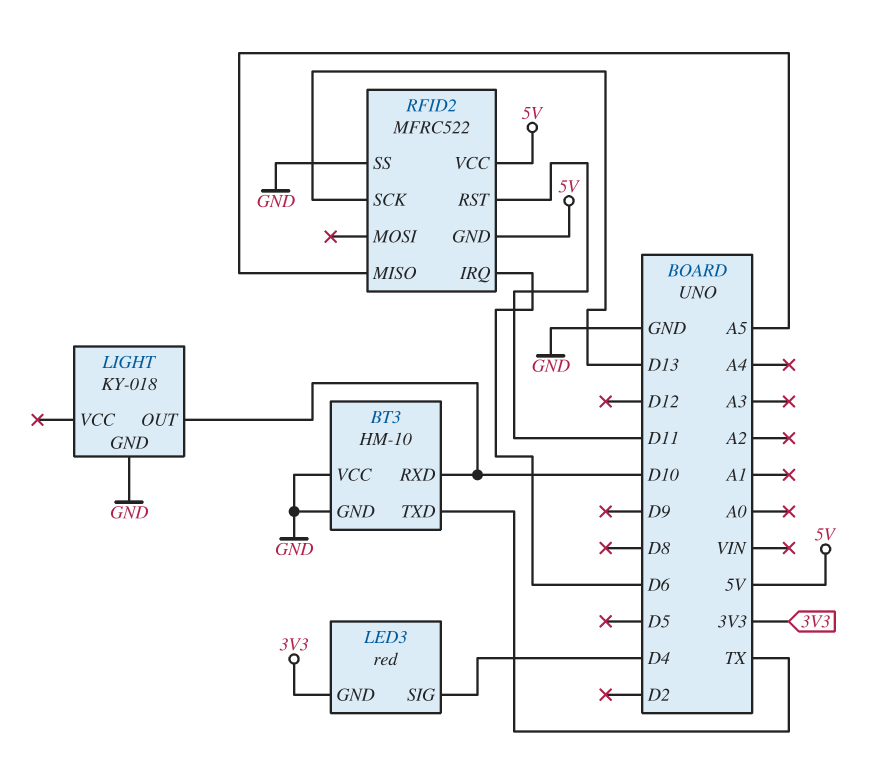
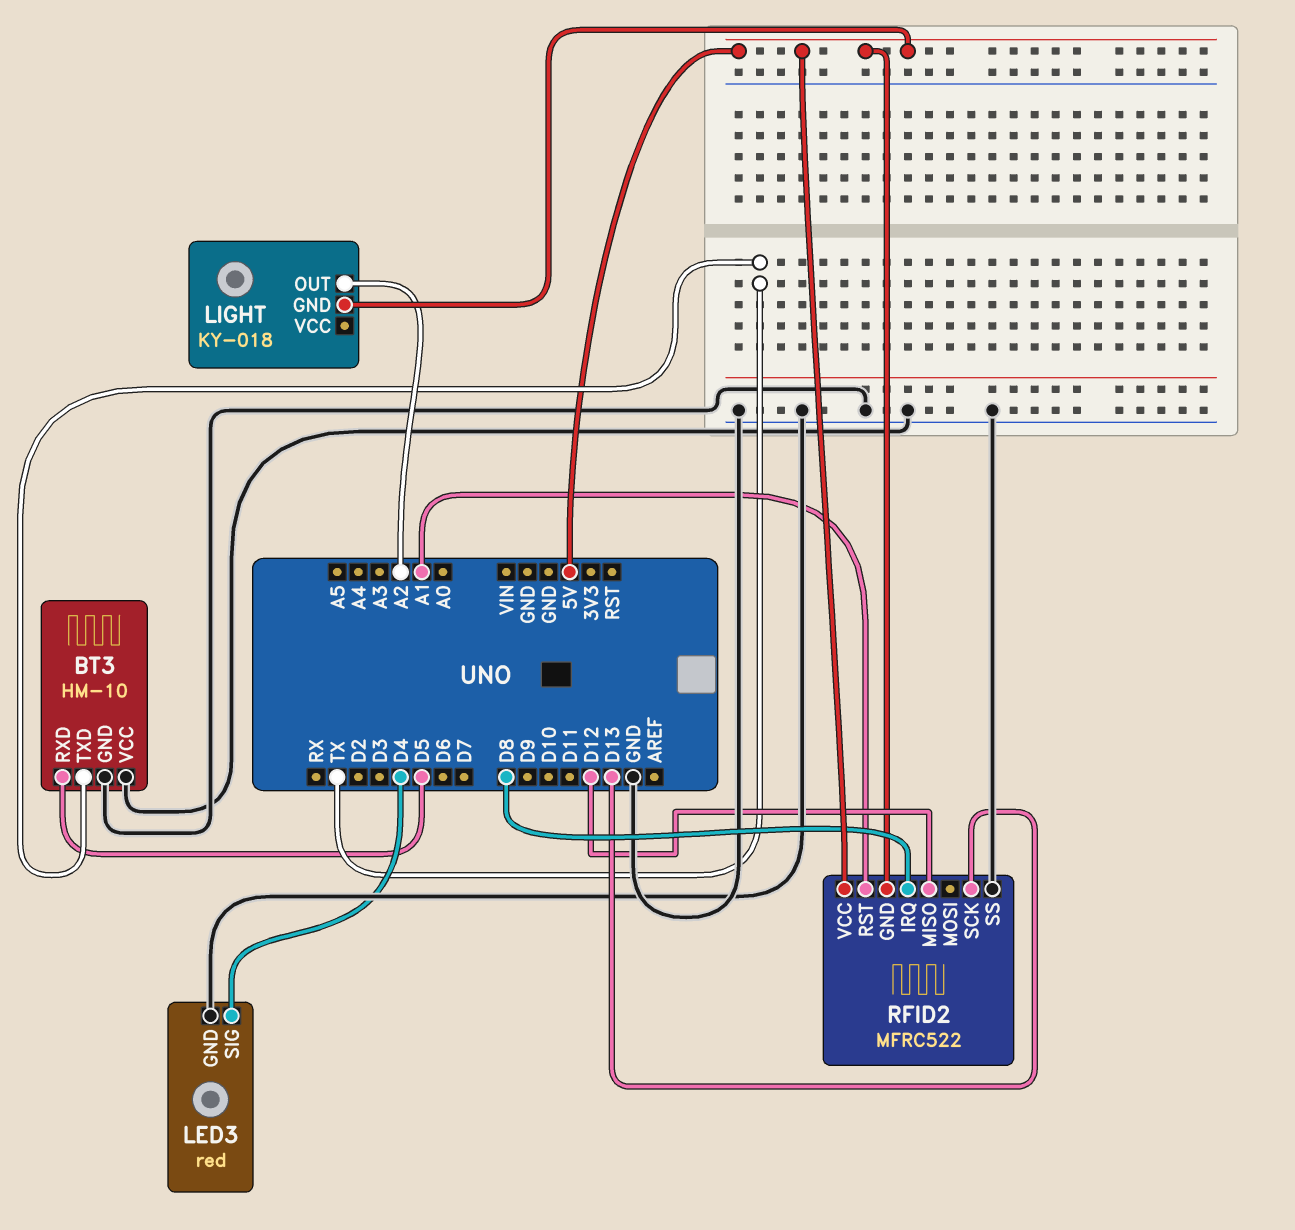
BT3 pin RXD: D10 -> D5
LED3 pin GND: 3V3 -> GND
LIGHT pin GND: GND -> 5V
LIGHT pin OUT: D10 -> A2
RFID2 pin IRQ: D6 -> D8
RFID2 pin MISO: A5 -> D12
RFID2 pin RST: D11 -> A1

